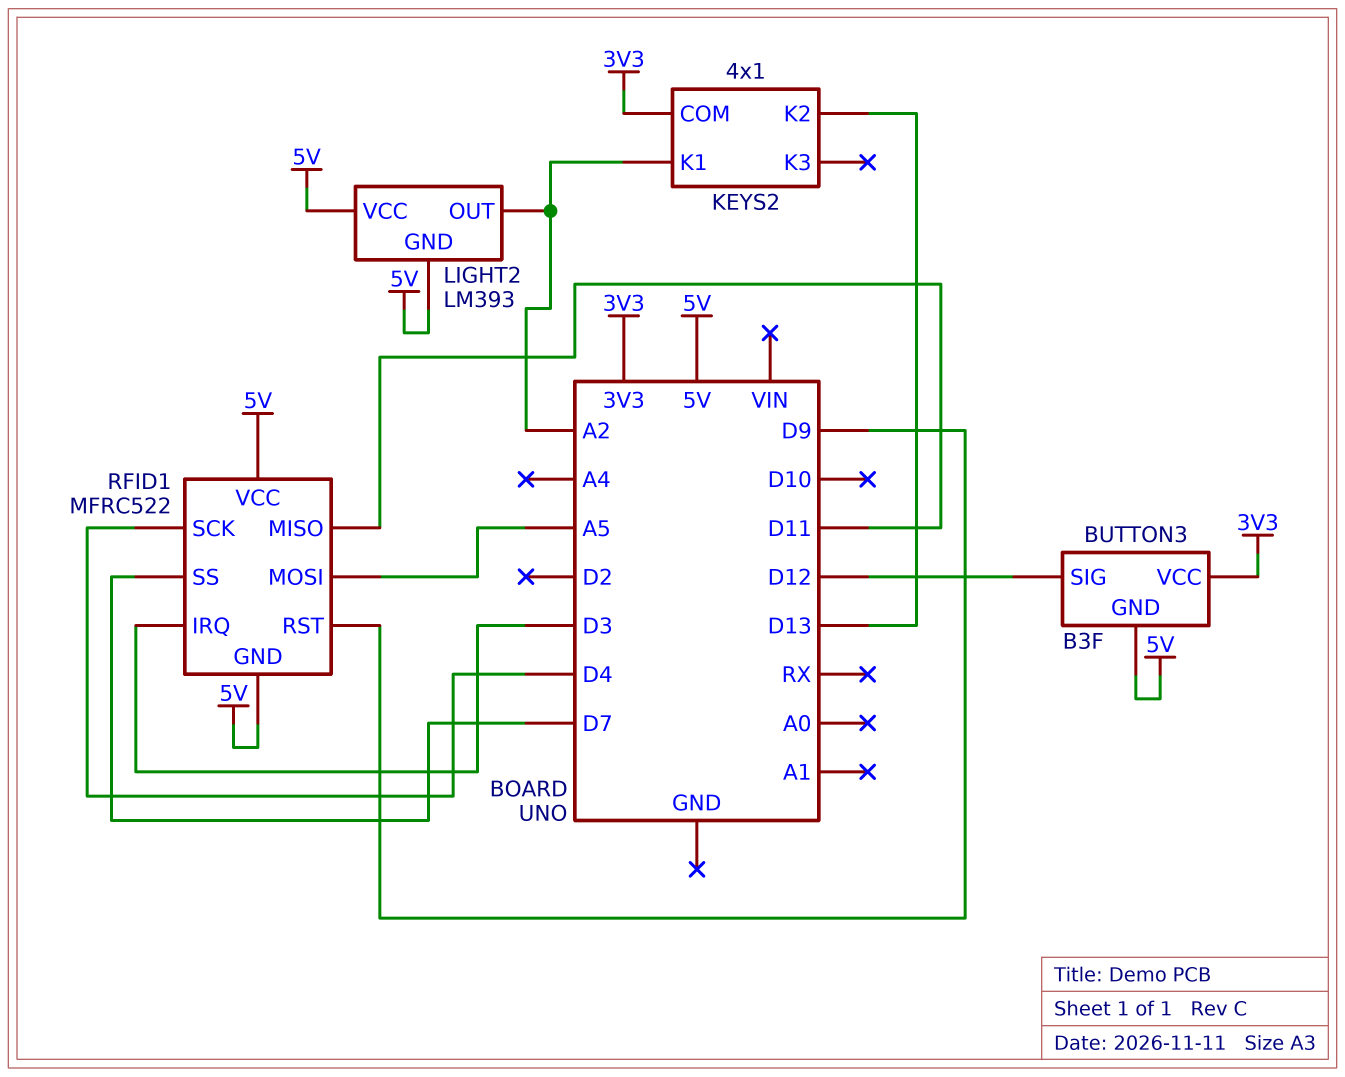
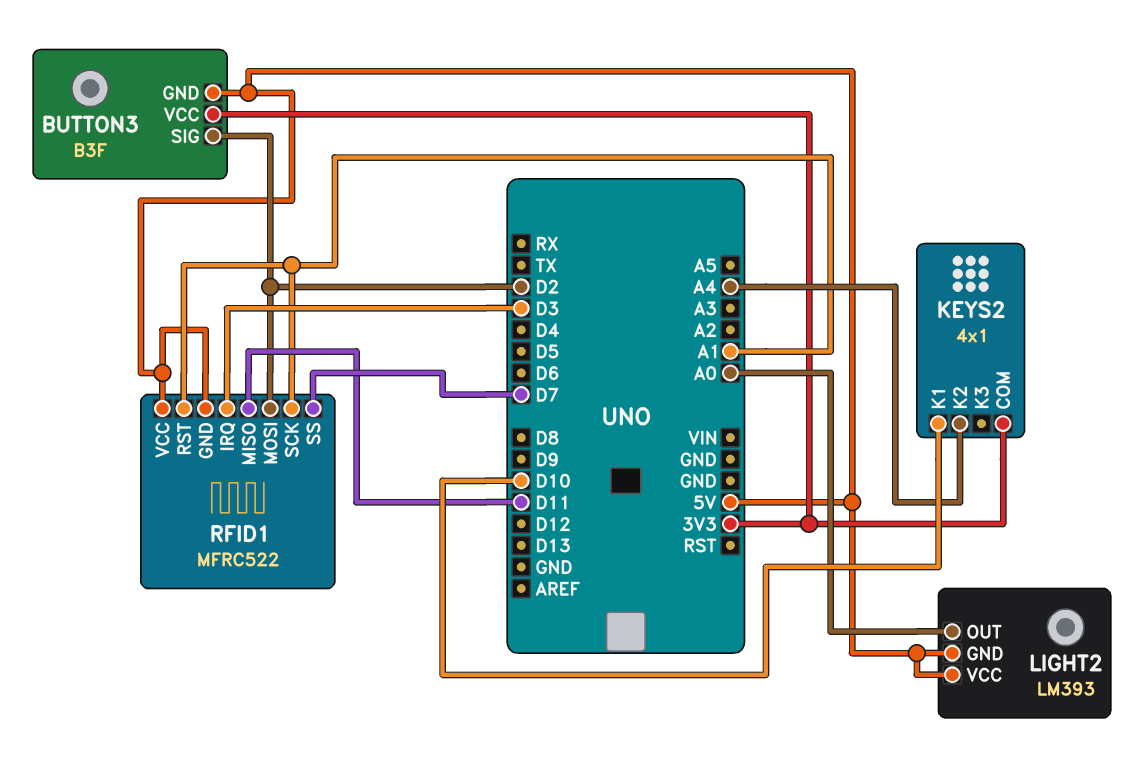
BUTTON3 pin SIG: D12 -> D2
KEYS2 pin K1: A2 -> D10
KEYS2 pin K2: D13 -> A4
LIGHT2 pin OUT: A2 -> A0
RFID1 pin MOSI: A5 -> D2
RFID1 pin RST: D9 -> A1
RFID1 pin SCK: D4 -> A1

